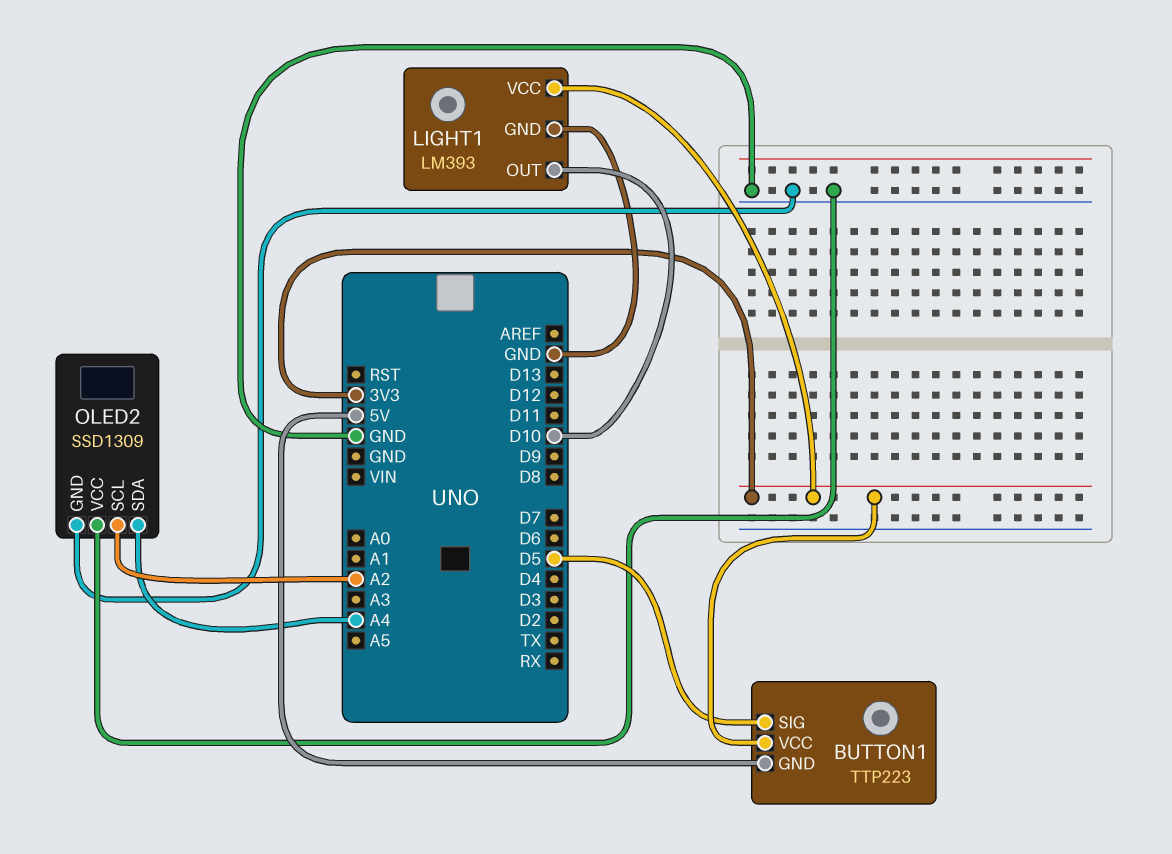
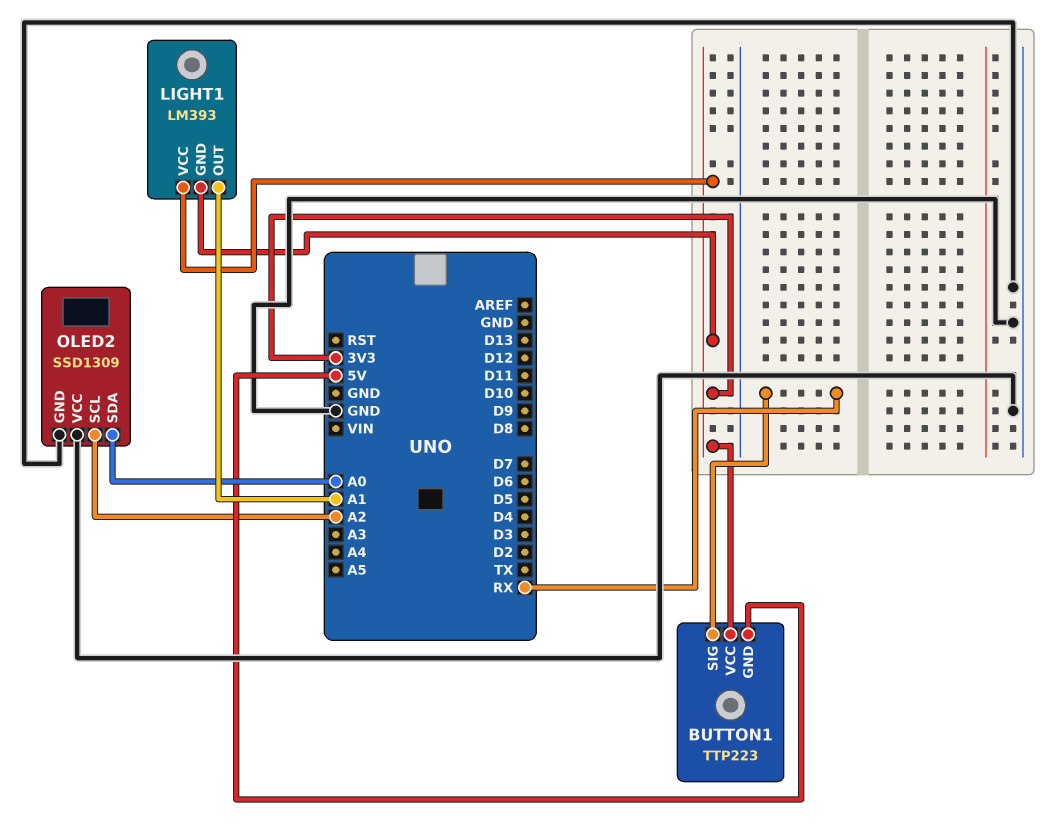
BUTTON1 pin SIG: D5 -> RX
LIGHT1 pin GND: GND -> 3V3
LIGHT1 pin OUT: D10 -> A1
OLED2 pin SDA: A4 -> A0

